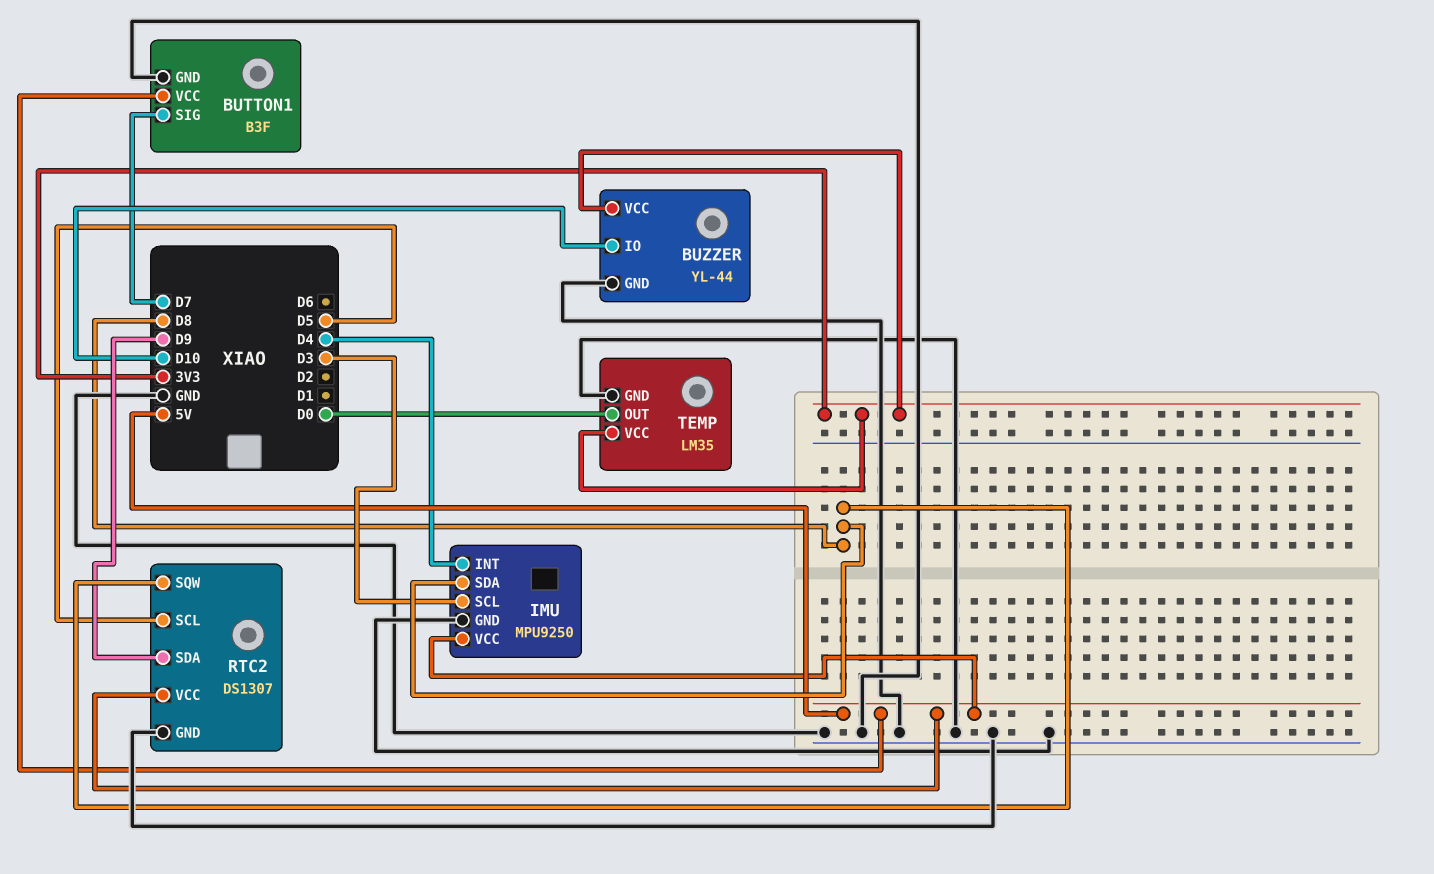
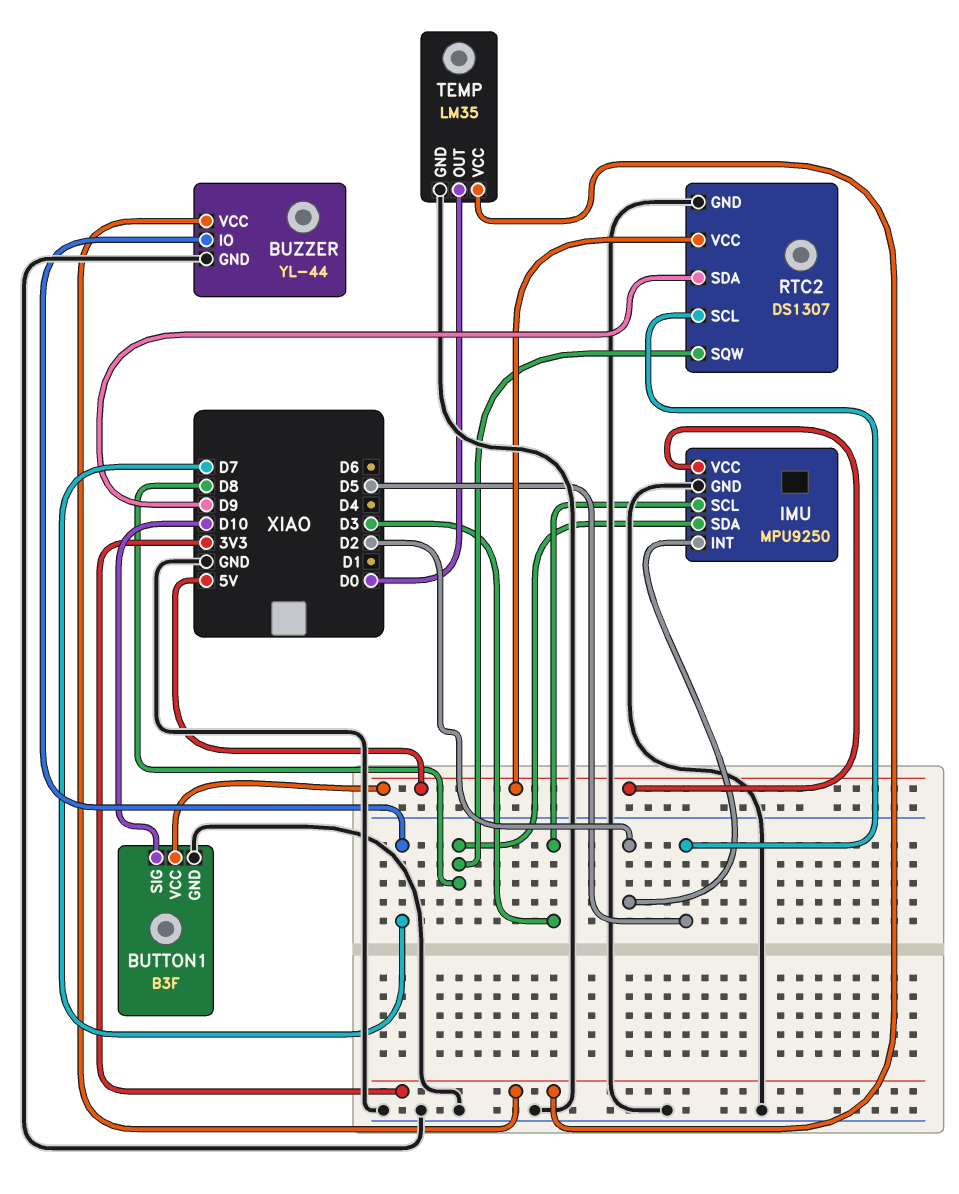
BUTTON1 pin SIG: D7 -> D10
BUZZER pin IO: D10 -> D7
IMU pin INT: D4 -> D2

